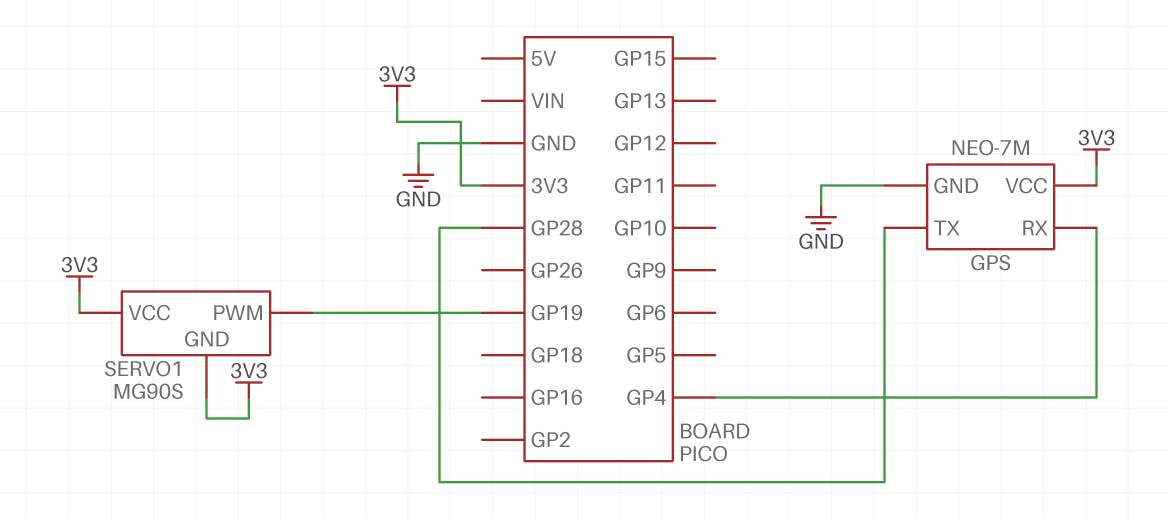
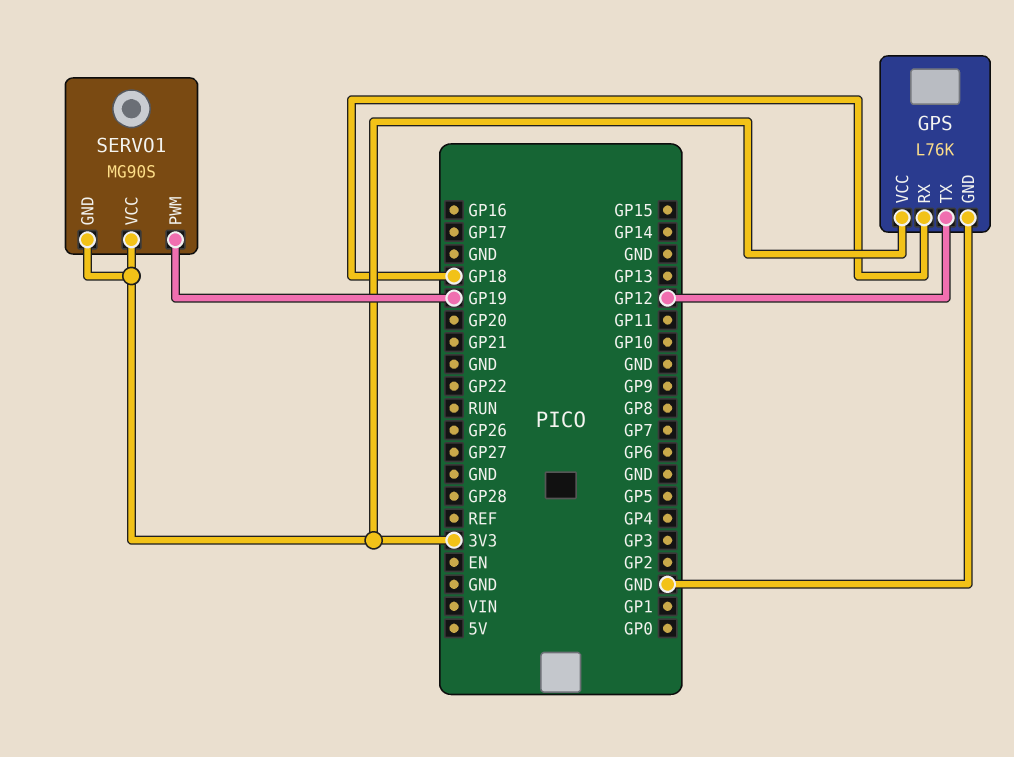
GPS: NEO-7M -> L76K
GPS pin RX: GP4 -> GP18
GPS pin TX: GP28 -> GP12

